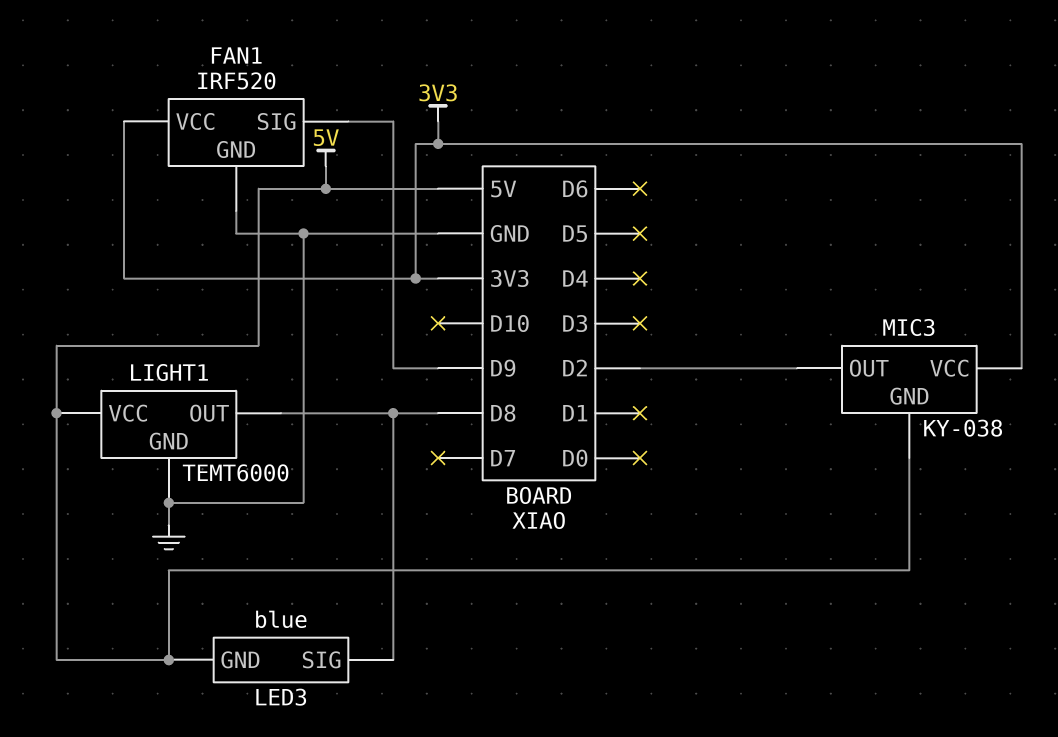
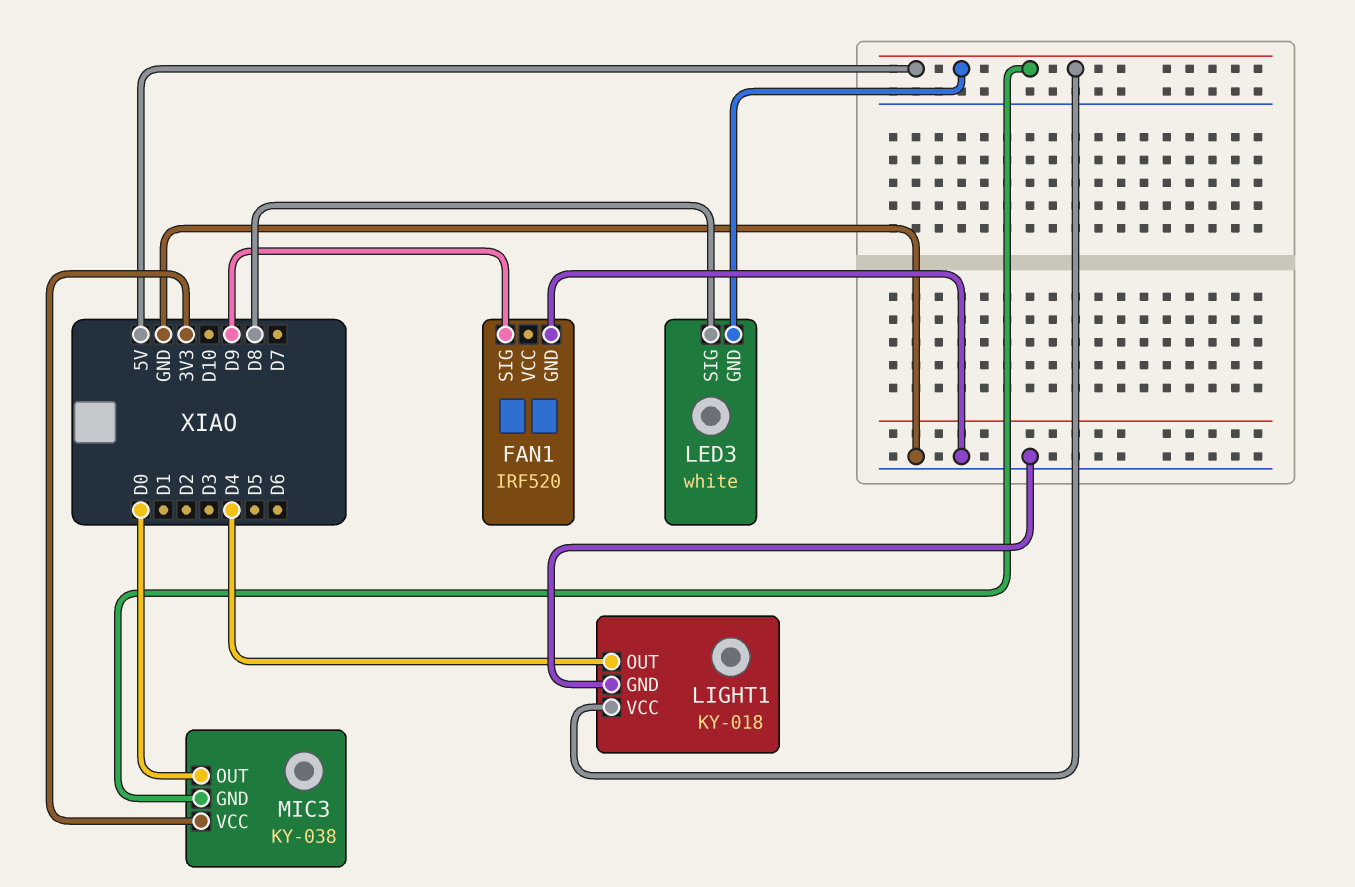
FAN1 pin VCC: 3V3 -> none
LED3: blue -> white
LIGHT1: TEMT6000 -> KY-018
LIGHT1 pin OUT: D8 -> D4
MIC3 pin OUT: D2 -> D0

